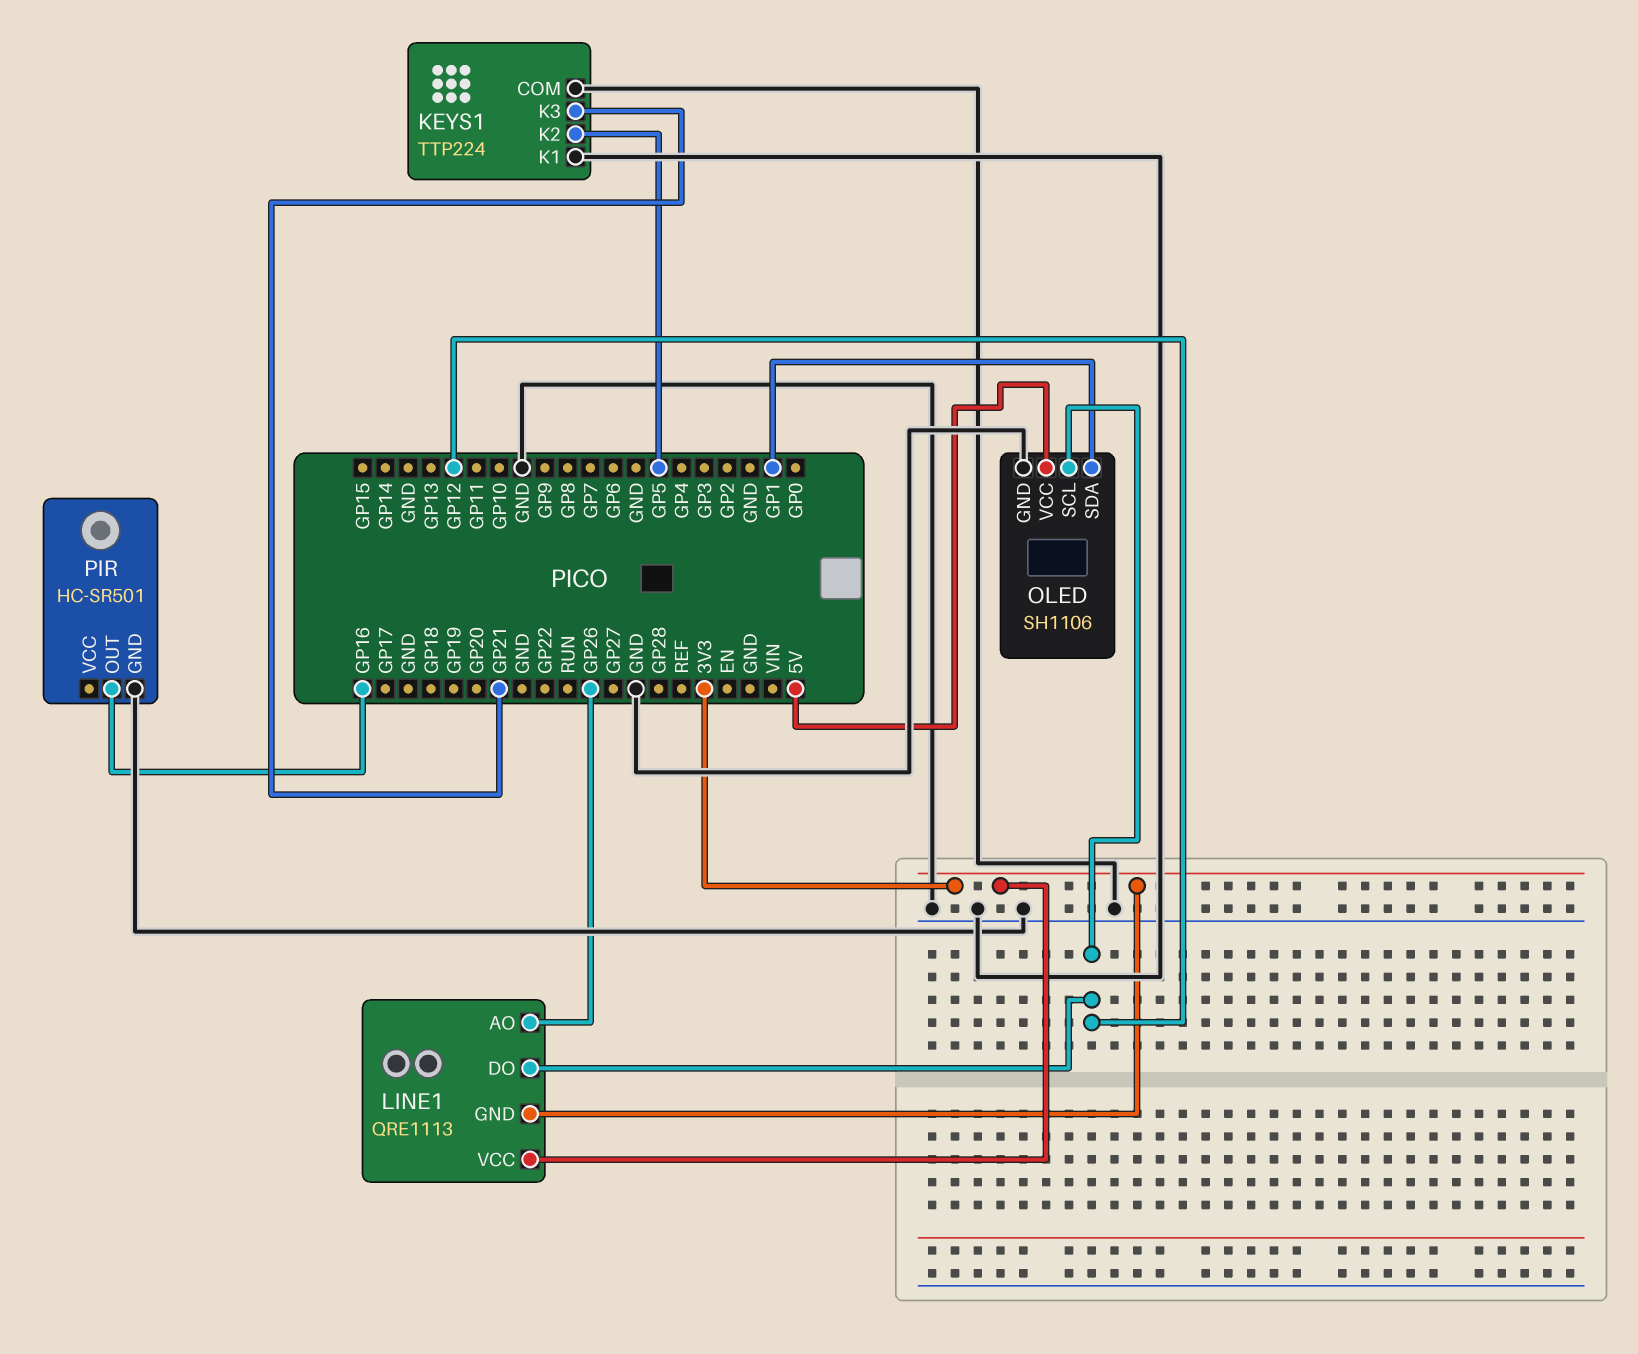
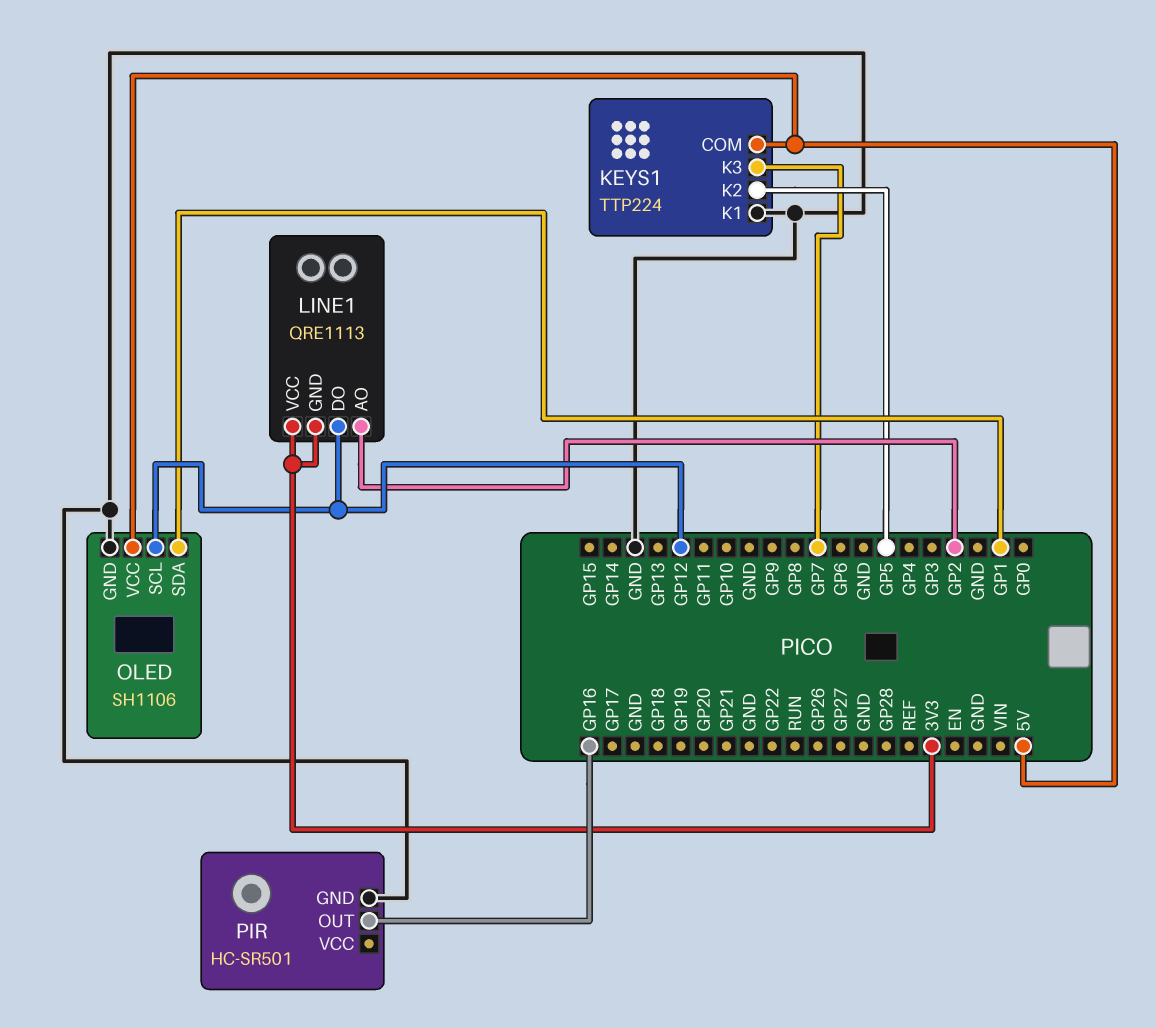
KEYS1 pin COM: GND -> 5V
KEYS1 pin K3: GP21 -> GP7
LINE1 pin AO: GP26 -> GP2

